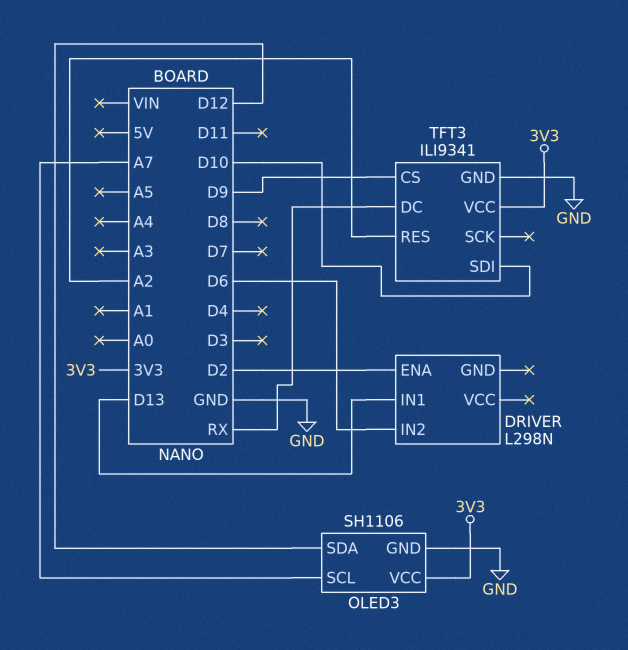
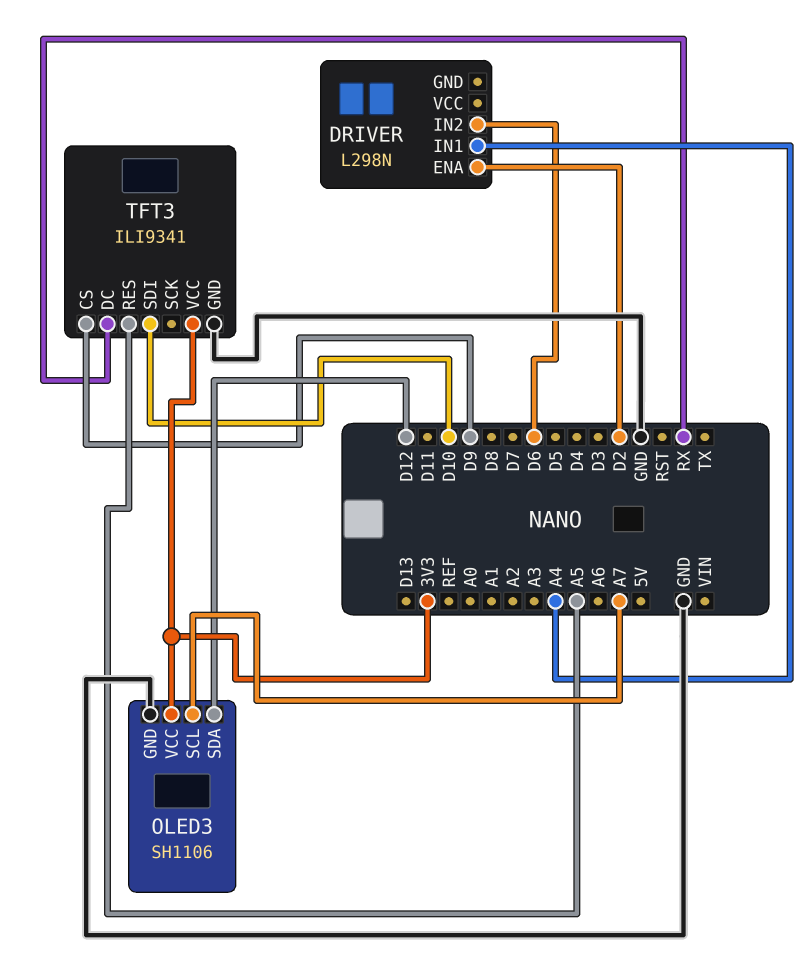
DRIVER pin IN1: D13 -> A4
TFT3 pin RES: A2 -> A5

